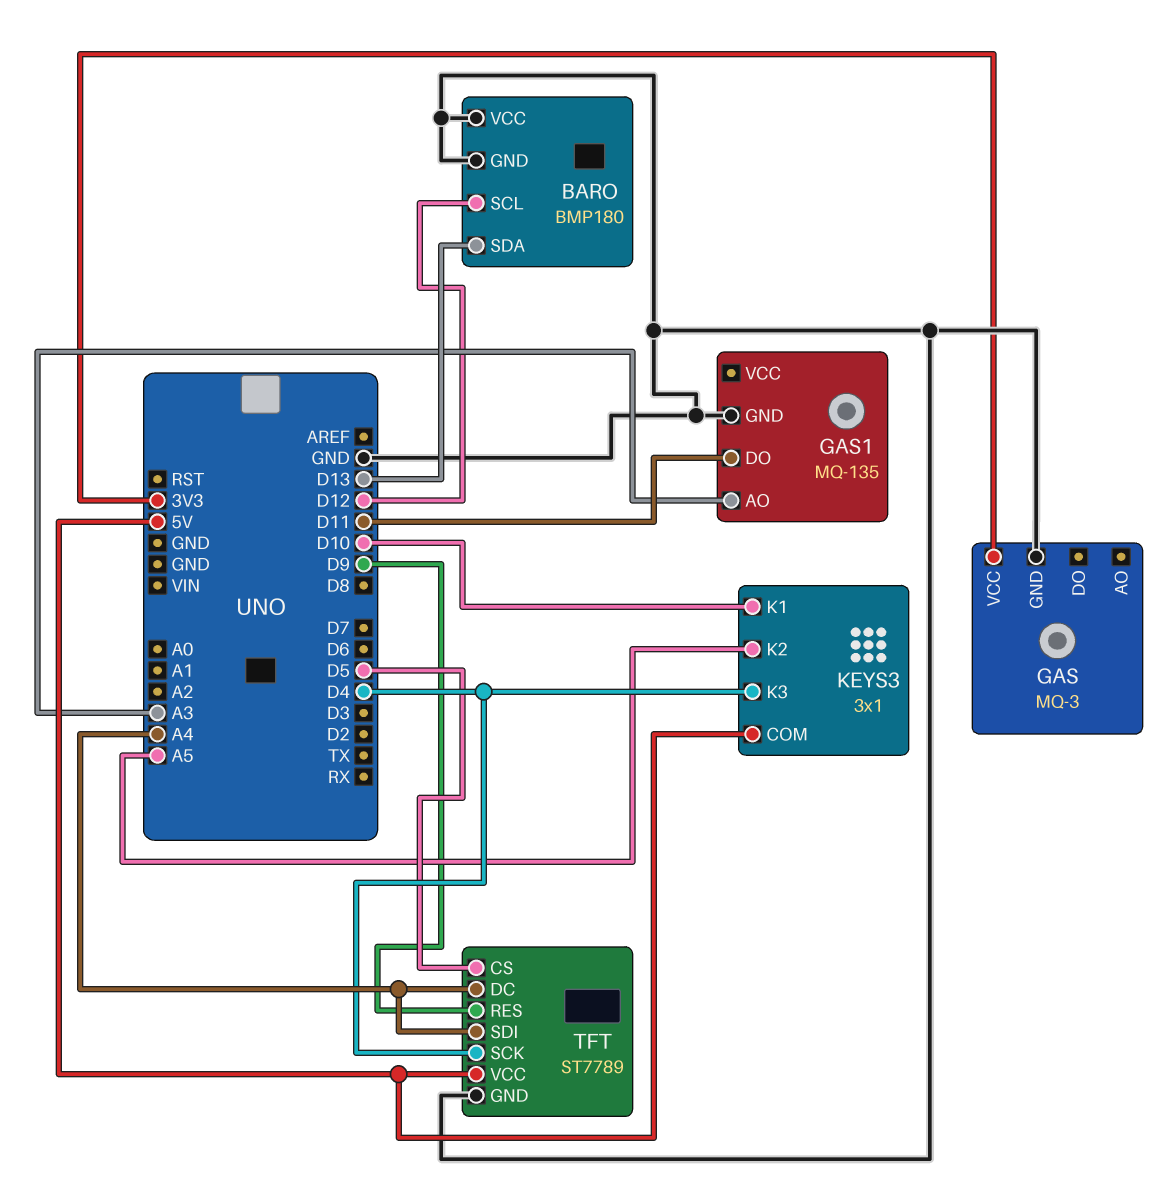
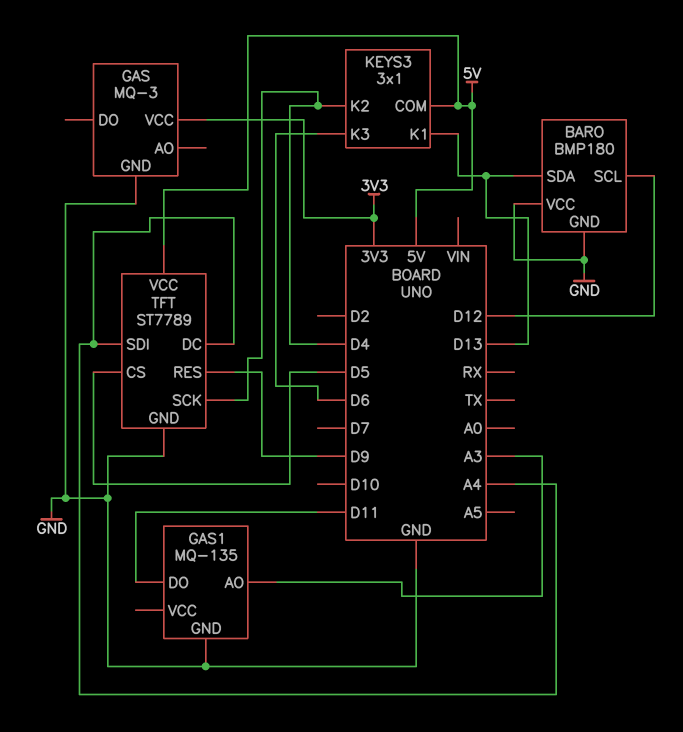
KEYS3 pin K1: D10 -> D13
KEYS3 pin K2: A5 -> D4
KEYS3 pin K3: D4 -> D6

